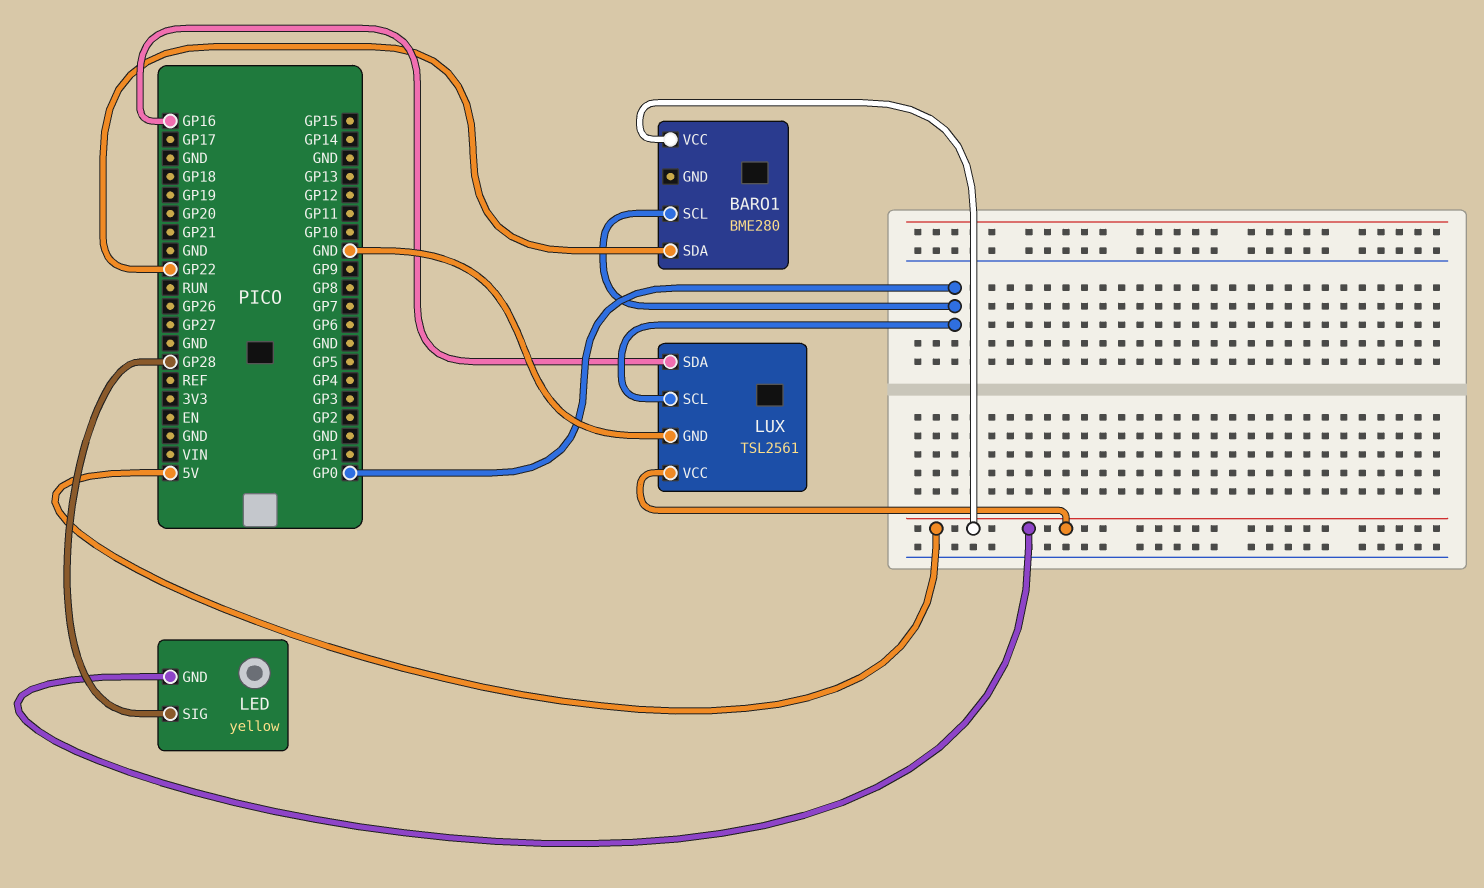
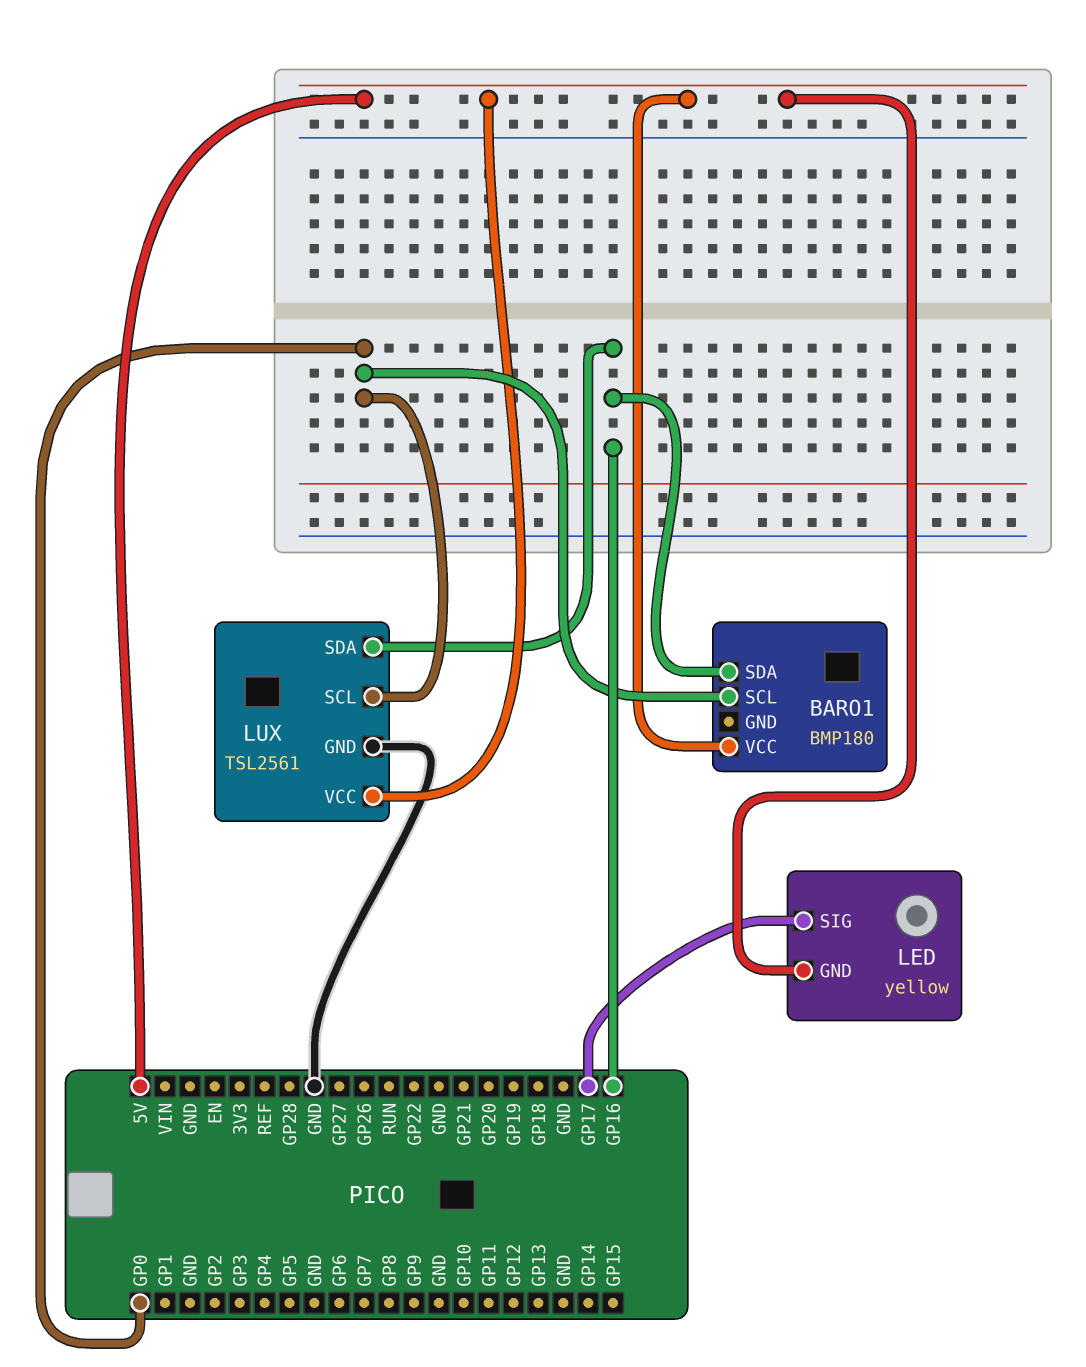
BARO1: BME280 -> BMP180
BARO1 pin SDA: GP22 -> GP16
LED pin SIG: GP28 -> GP17

